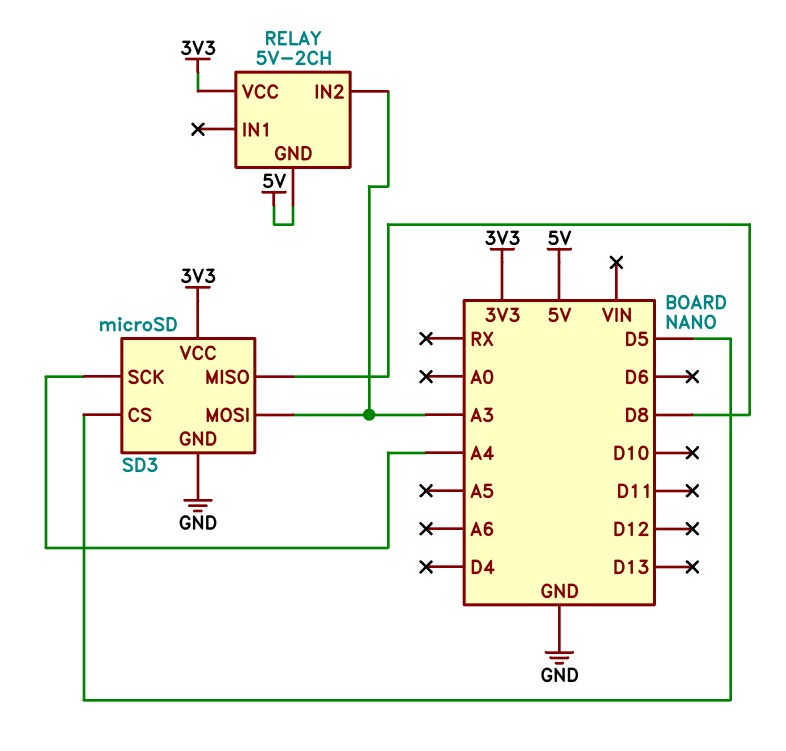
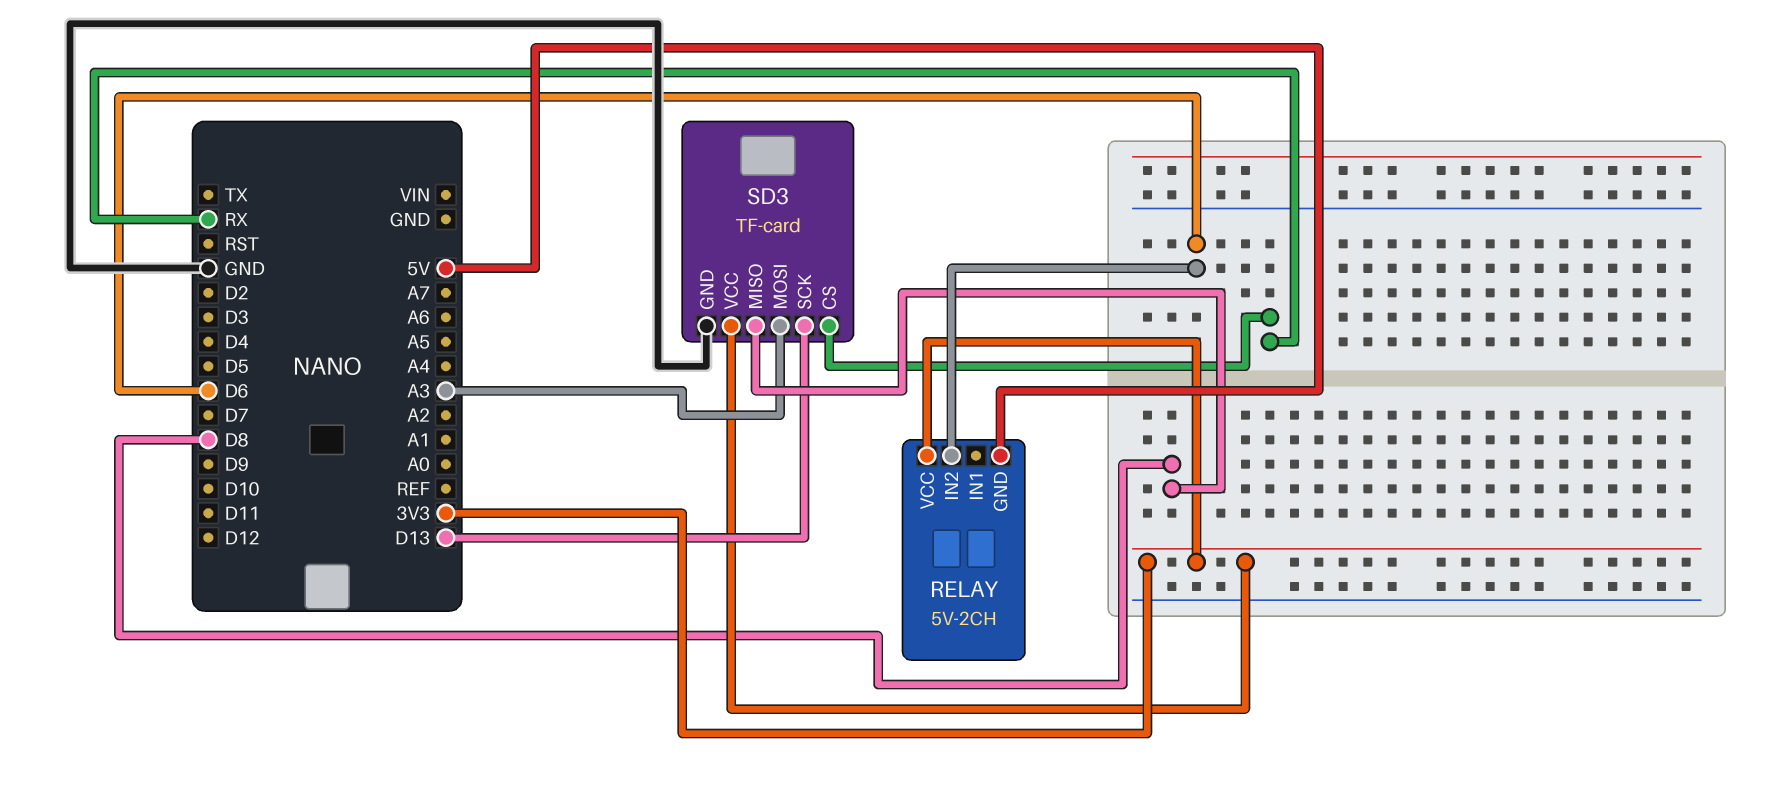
RELAY pin IN2: A3 -> D6
SD3: microSD -> TF-card
SD3 pin CS: D5 -> RX
SD3 pin SCK: A4 -> D13

